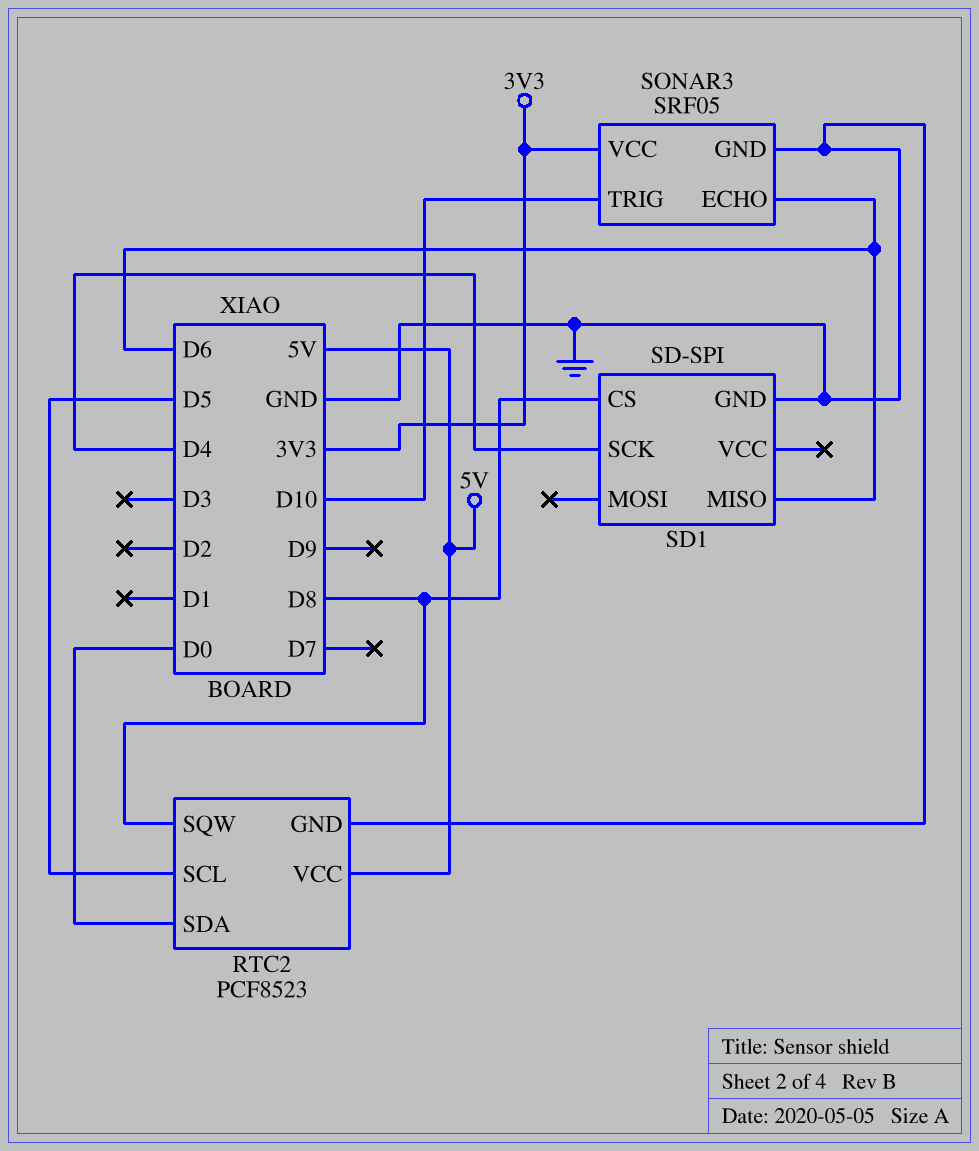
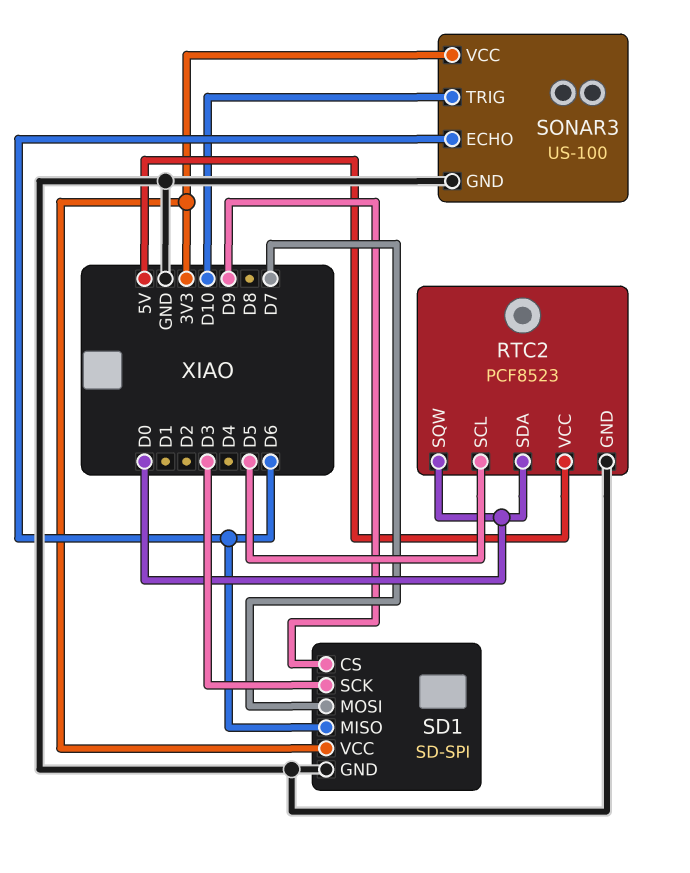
RTC2 pin SQW: D8 -> D0
SD1 pin CS: D8 -> D9
SD1 pin MOSI: none -> D7
SD1 pin SCK: D4 -> D3
SD1 pin VCC: none -> 3V3
SONAR3: SRF05 -> US-100

